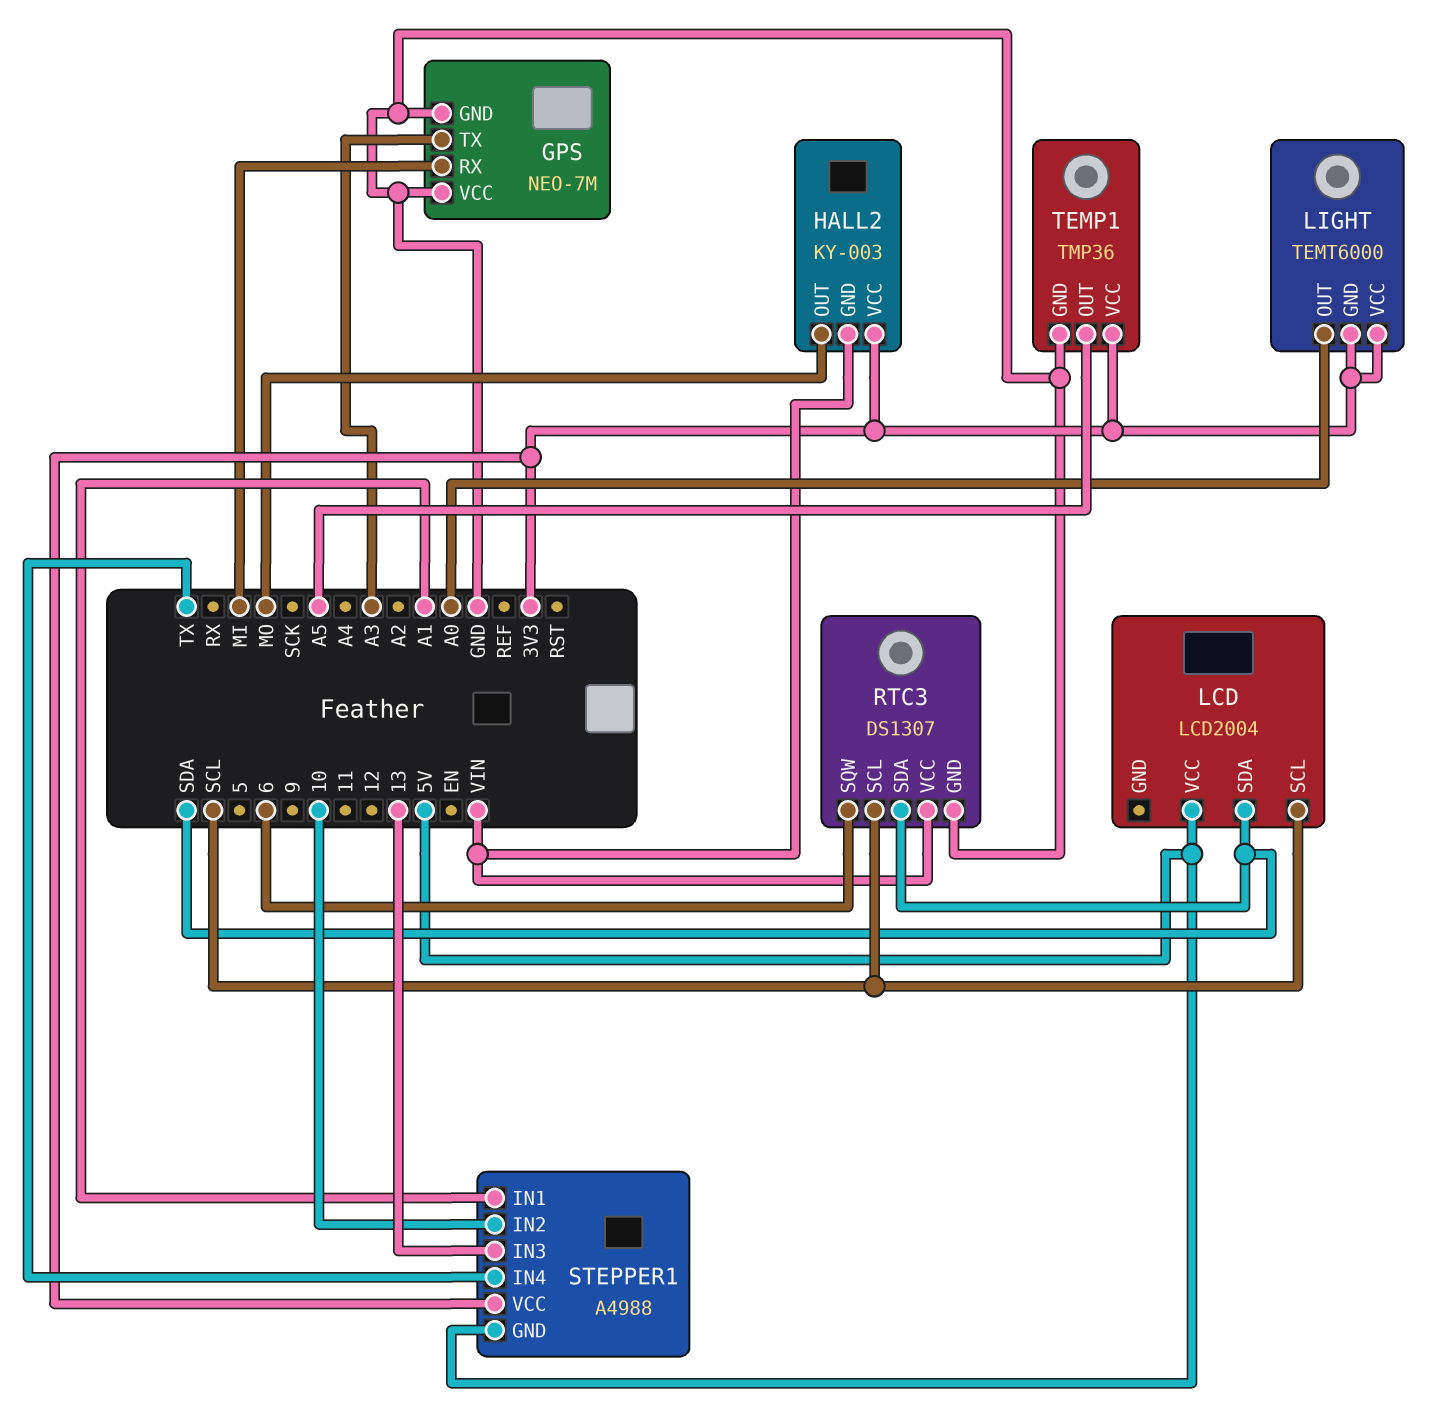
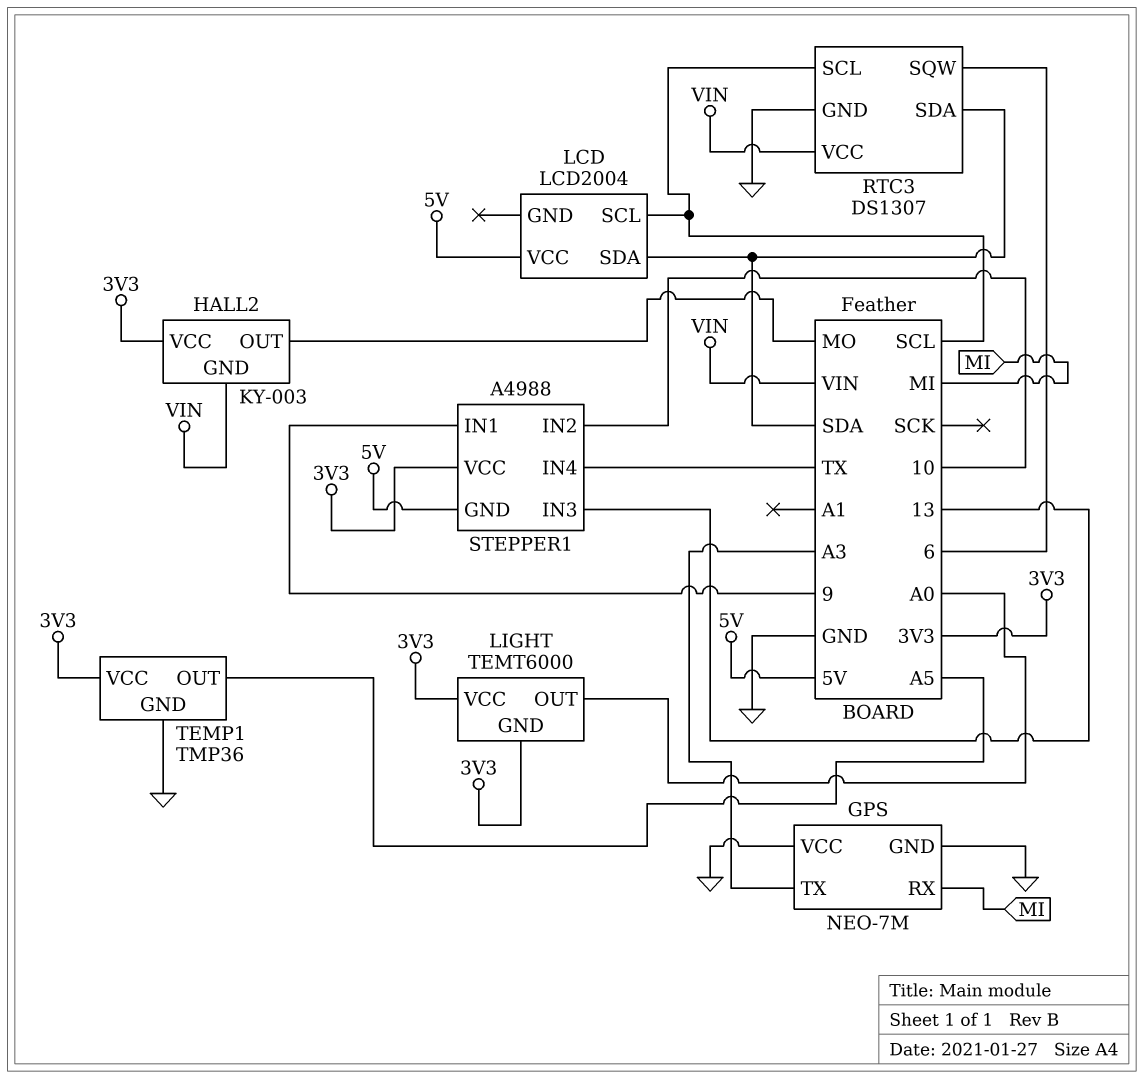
STEPPER1 pin IN1: A1 -> 9

